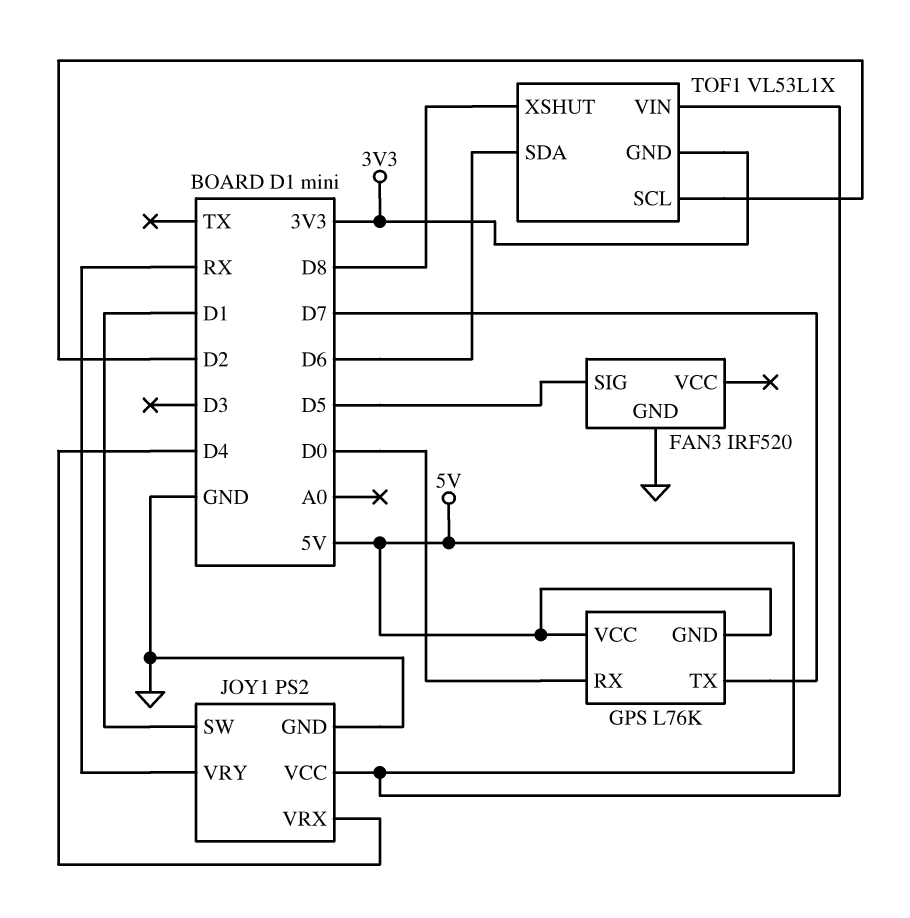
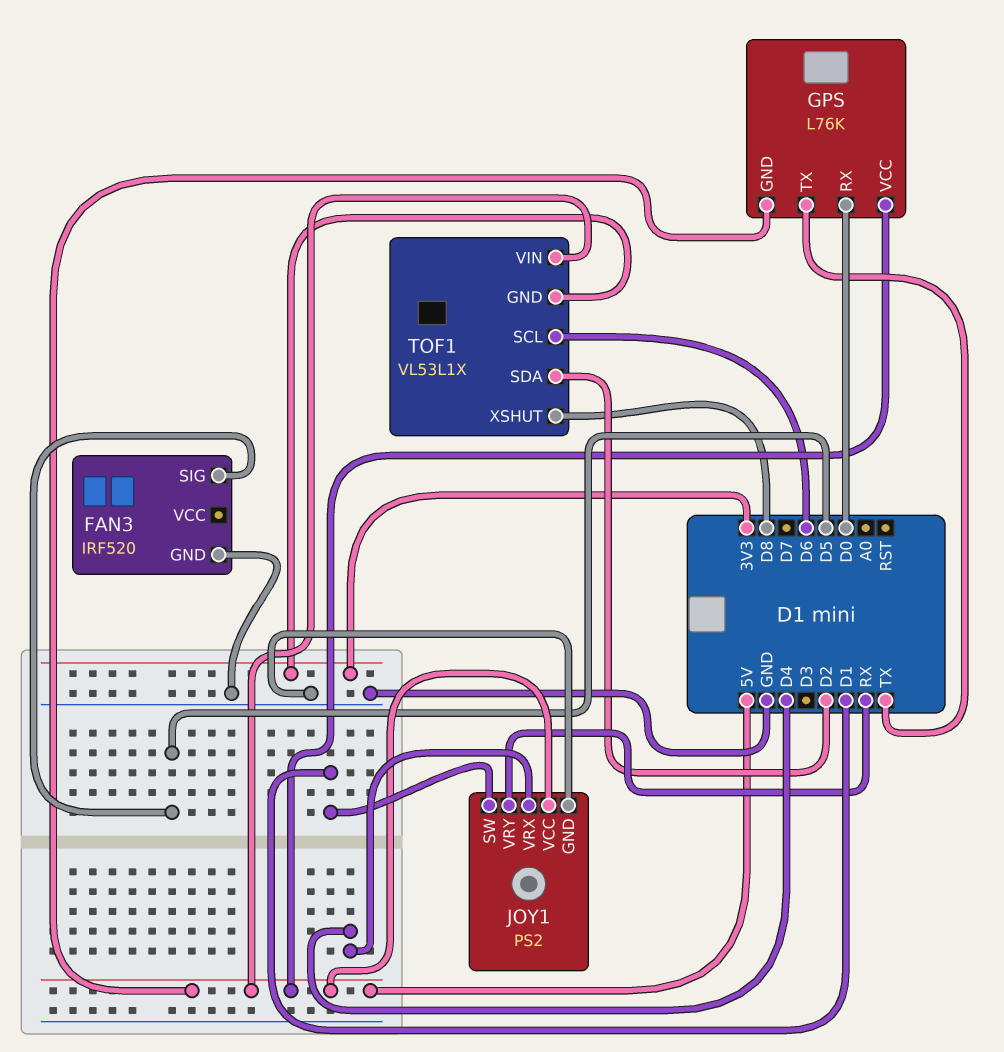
GPS pin TX: D7 -> TX
TOF1 pin SCL: D2 -> D6
TOF1 pin SDA: D6 -> D2

